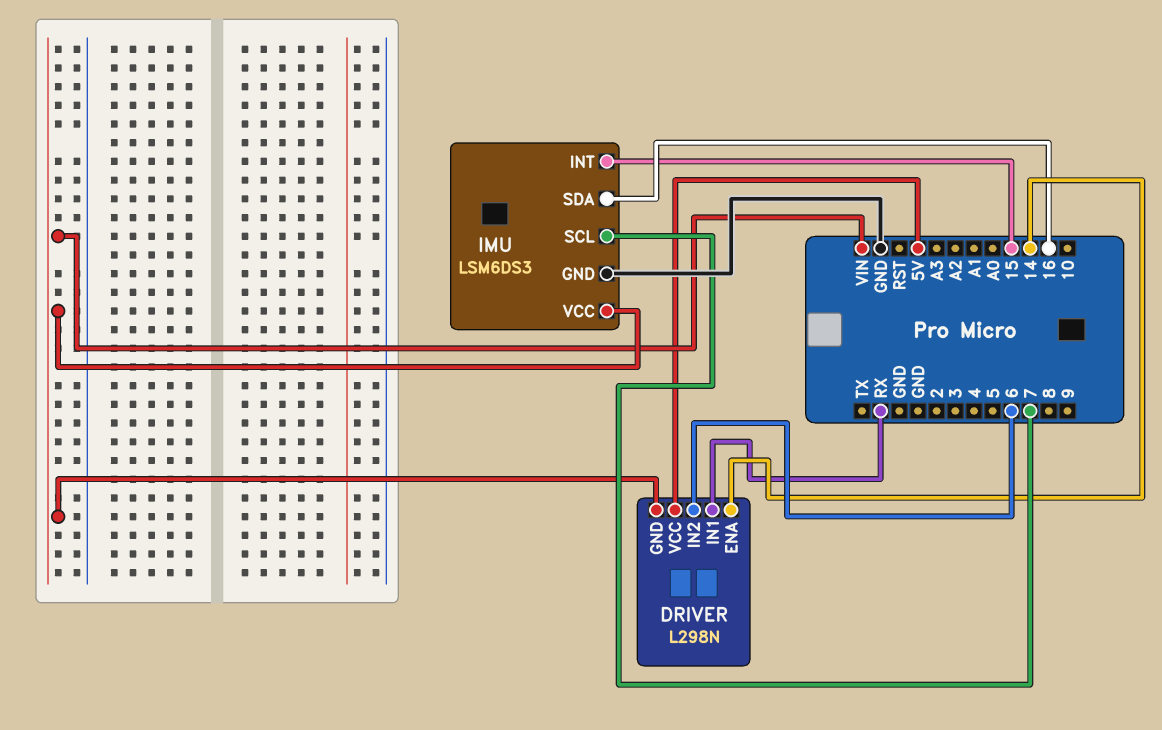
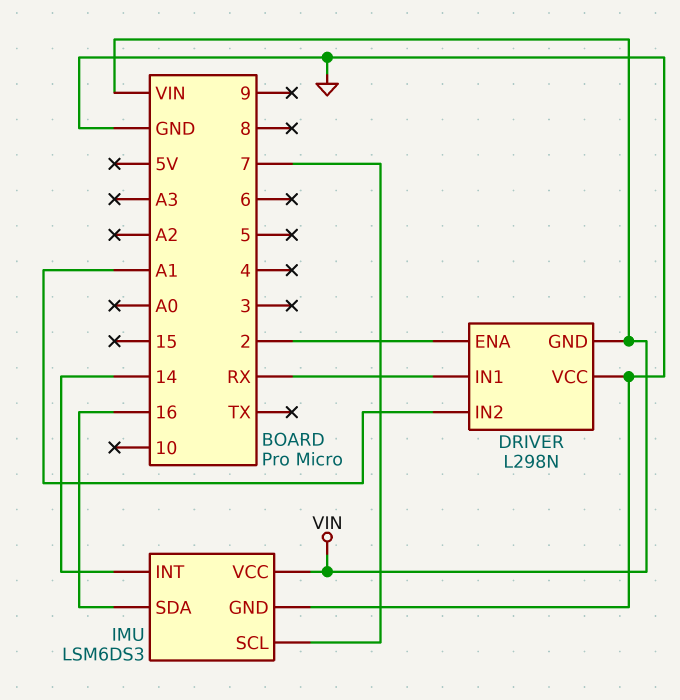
DRIVER pin ENA: 14 -> 2
DRIVER pin IN2: 6 -> A1
DRIVER pin VCC: 5V -> GND
IMU pin INT: 15 -> 14

